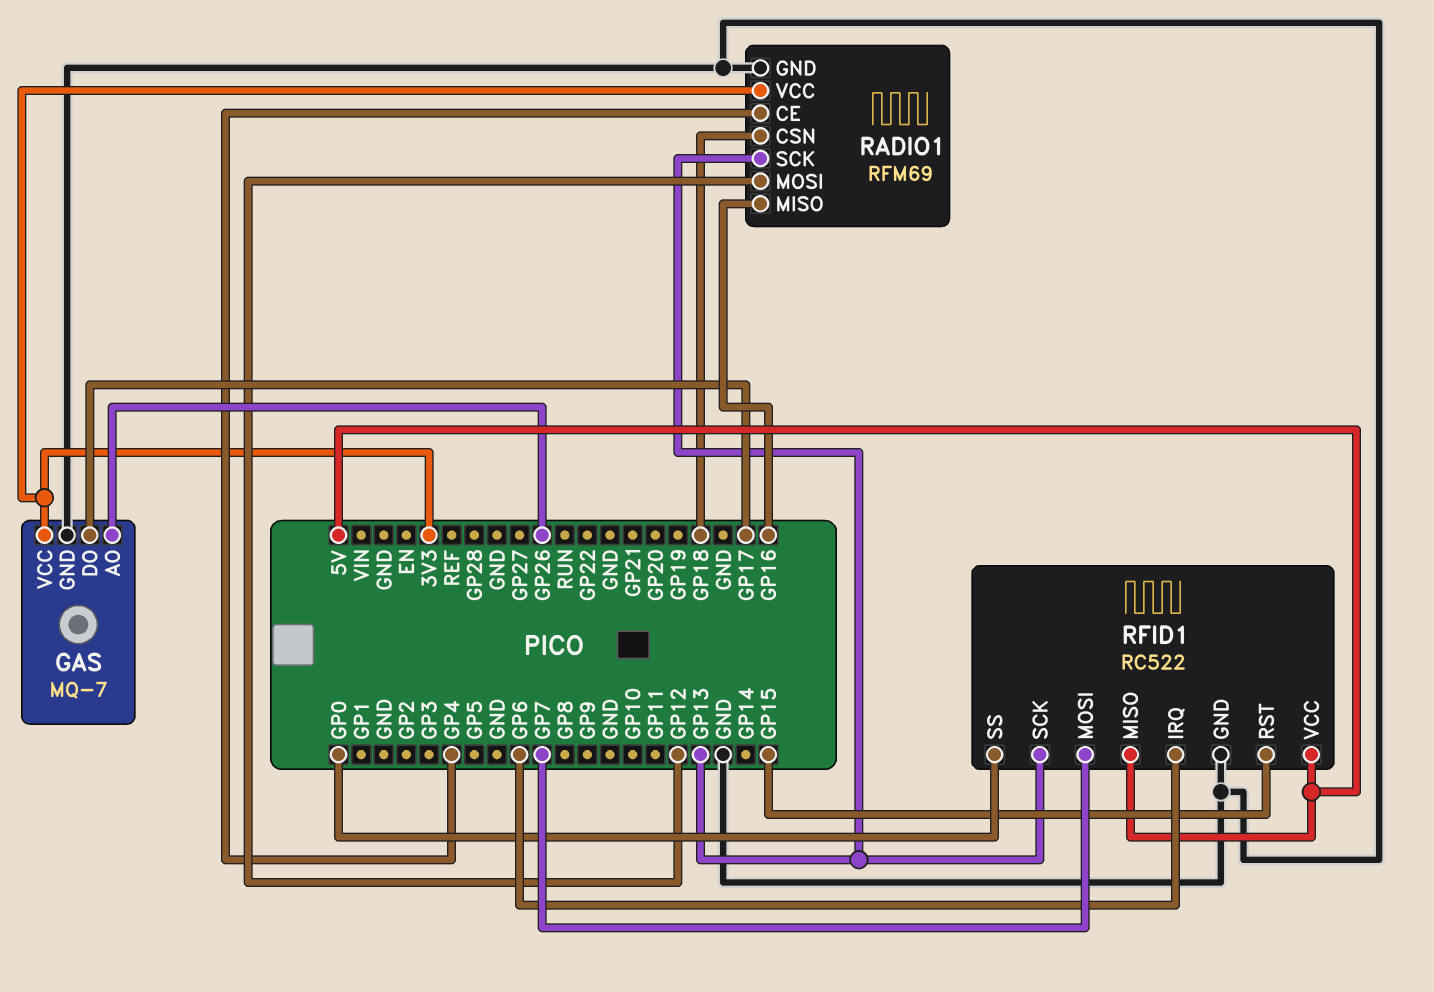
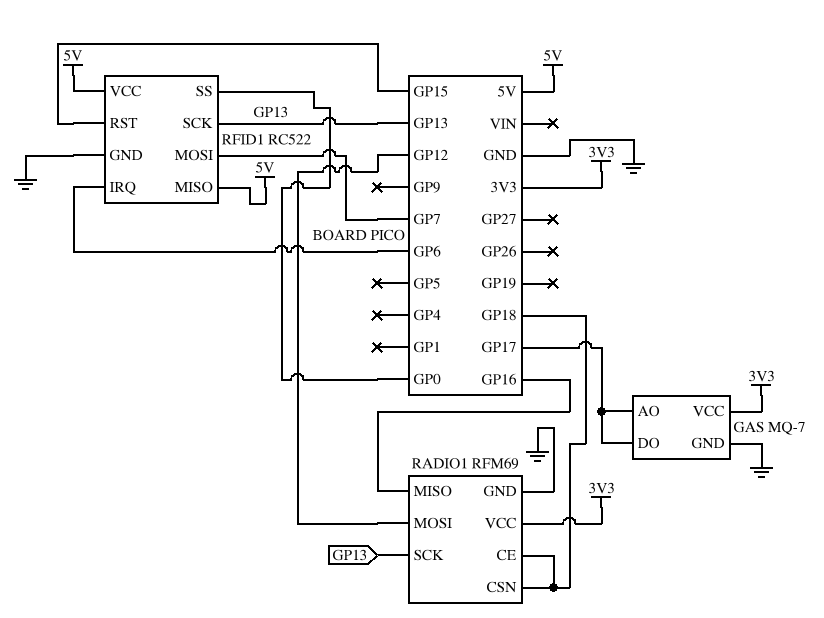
GAS pin AO: GP26 -> GP17
RADIO1 pin CE: GP4 -> GP18

